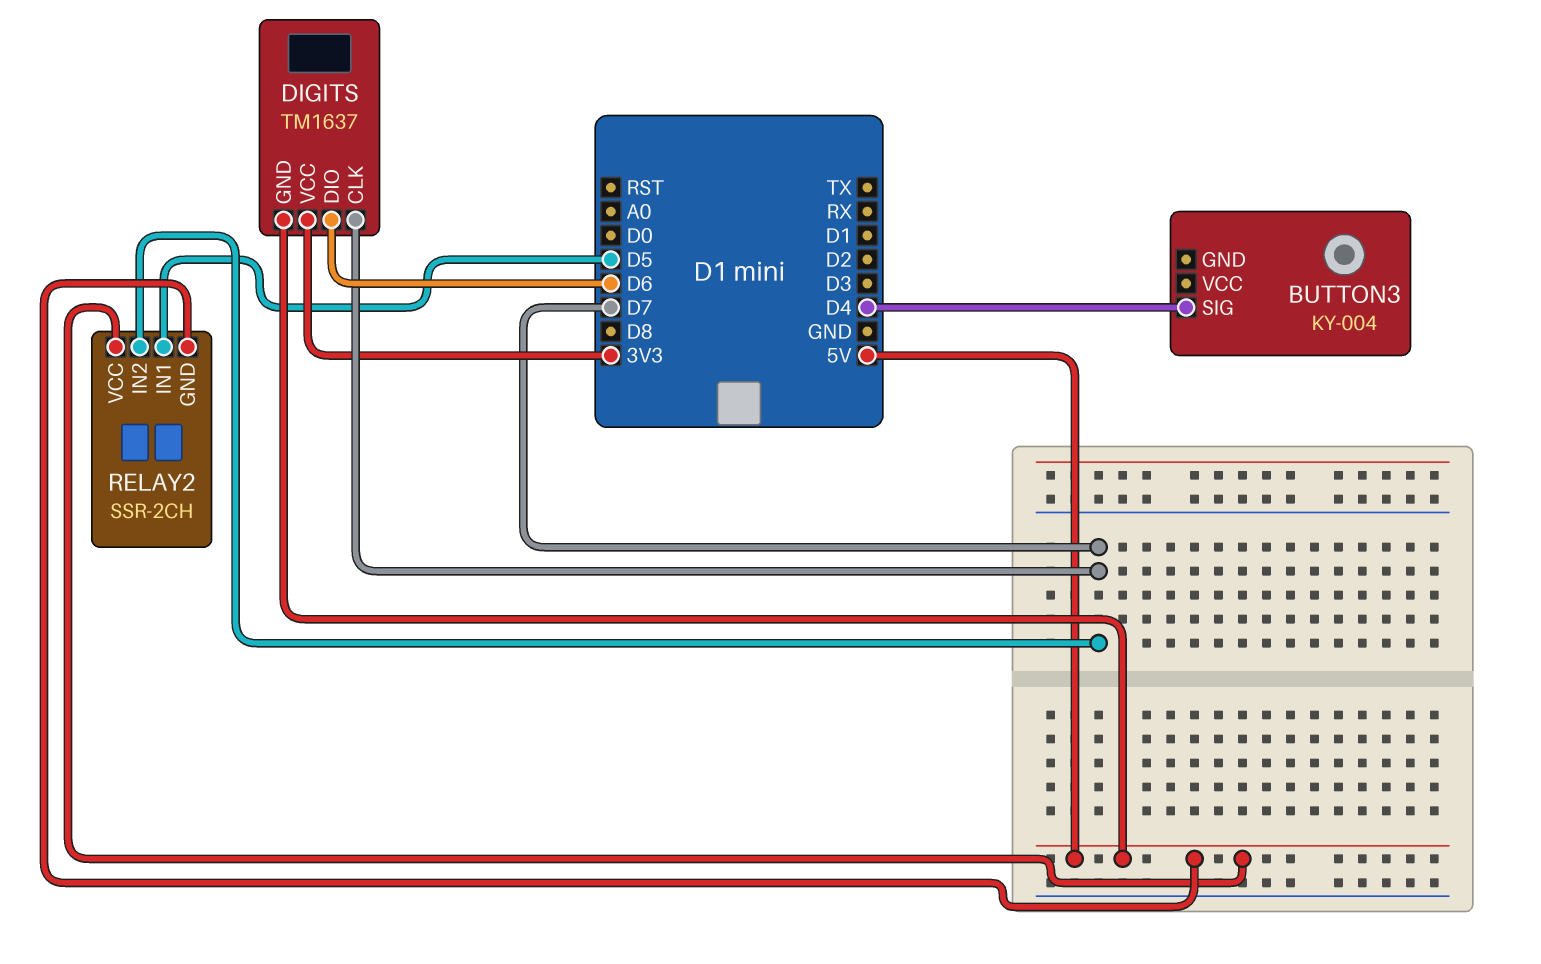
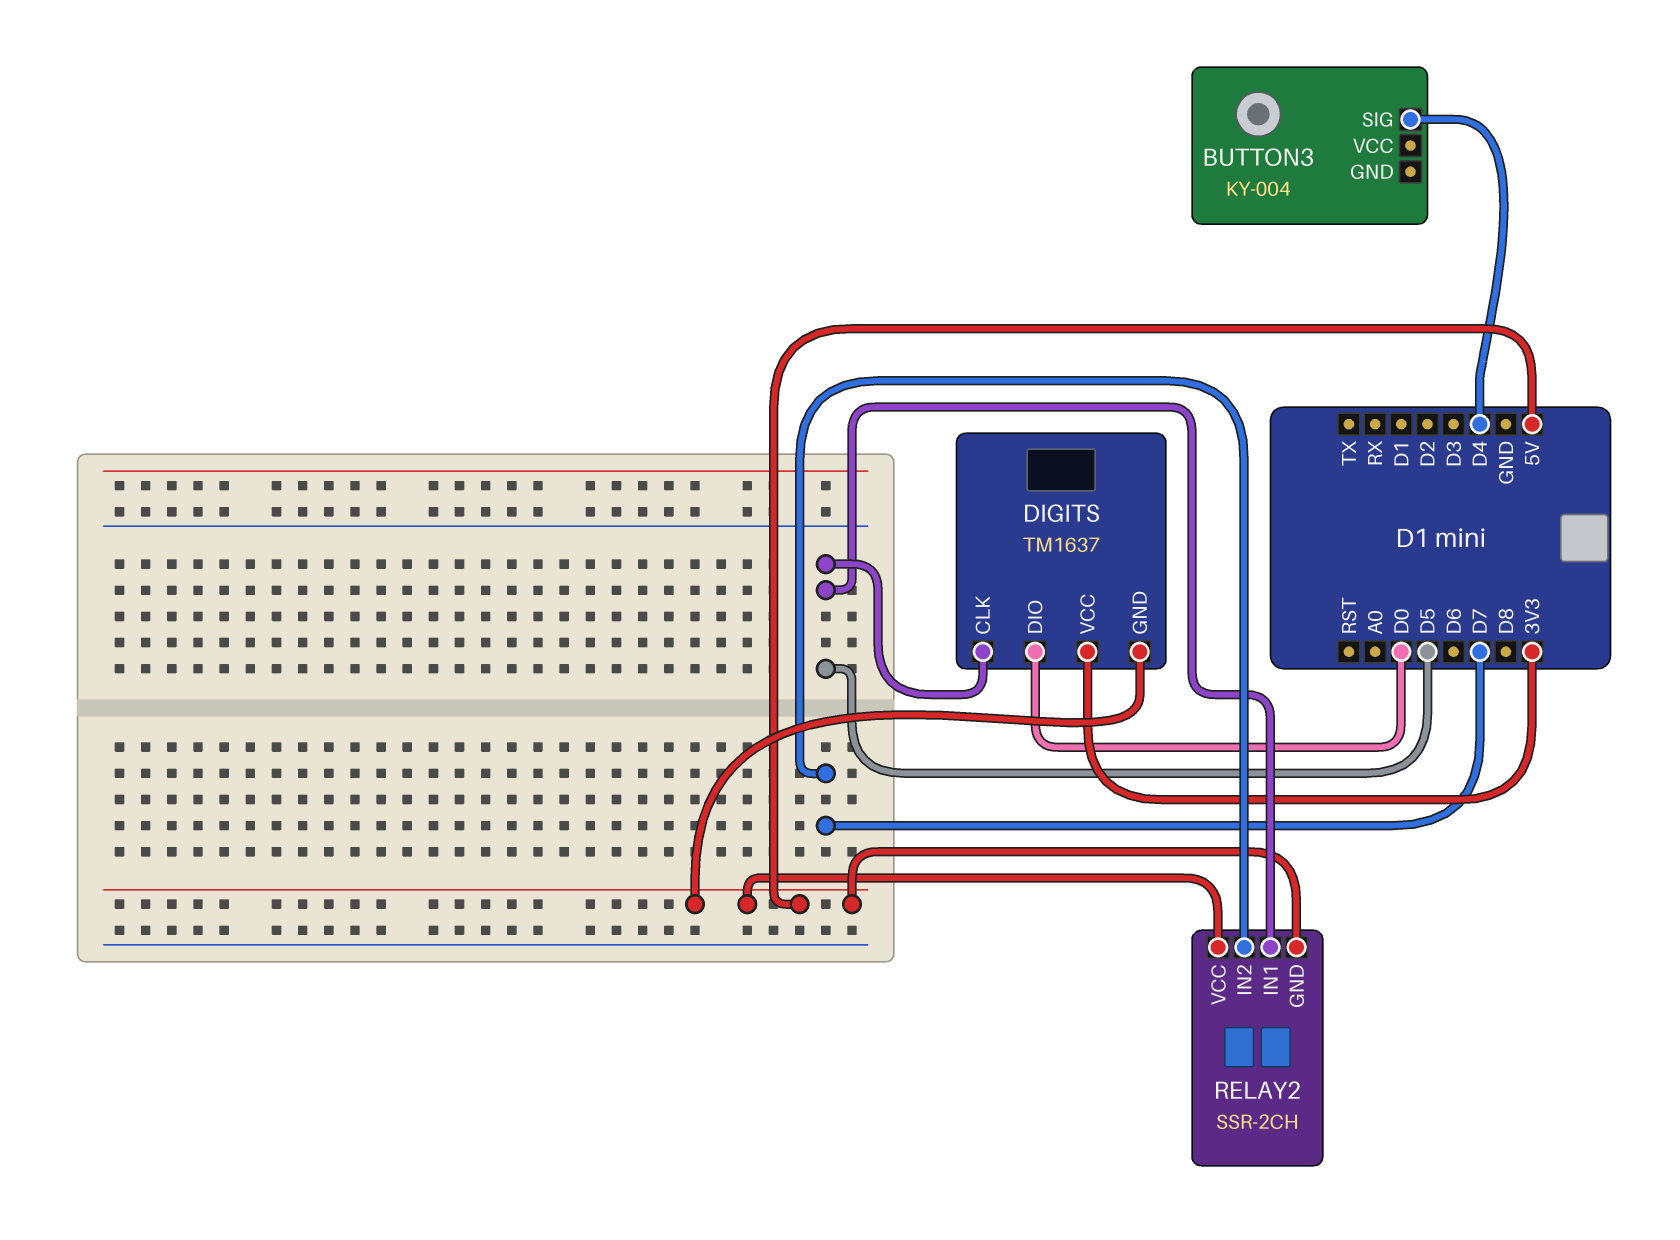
DIGITS pin CLK: D7 -> D5
DIGITS pin DIO: D6 -> D0

